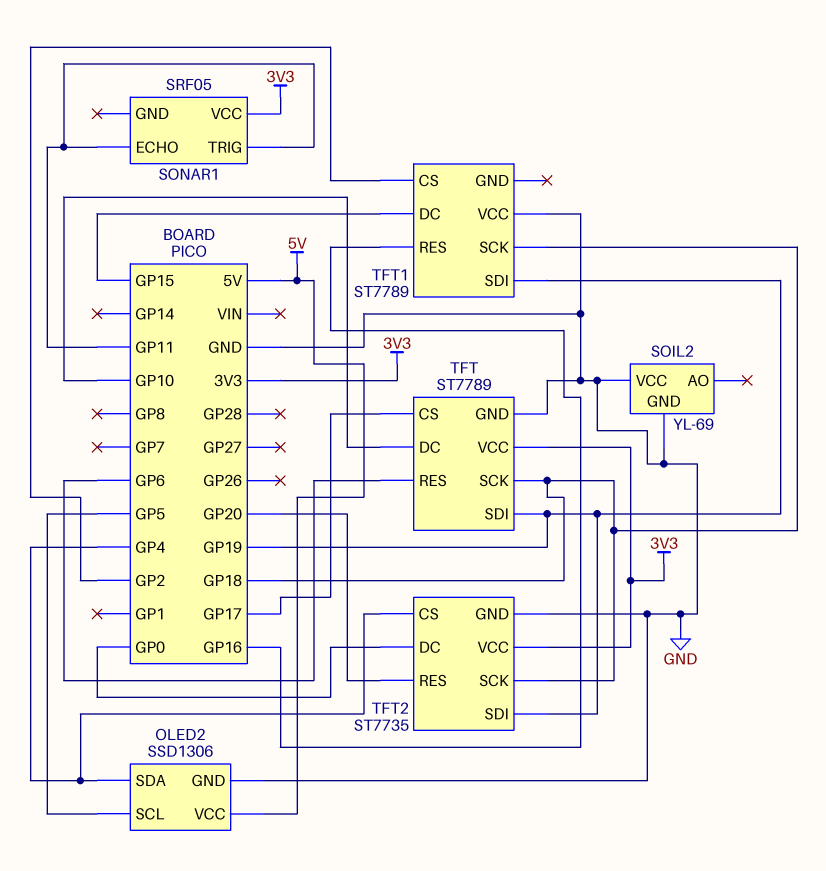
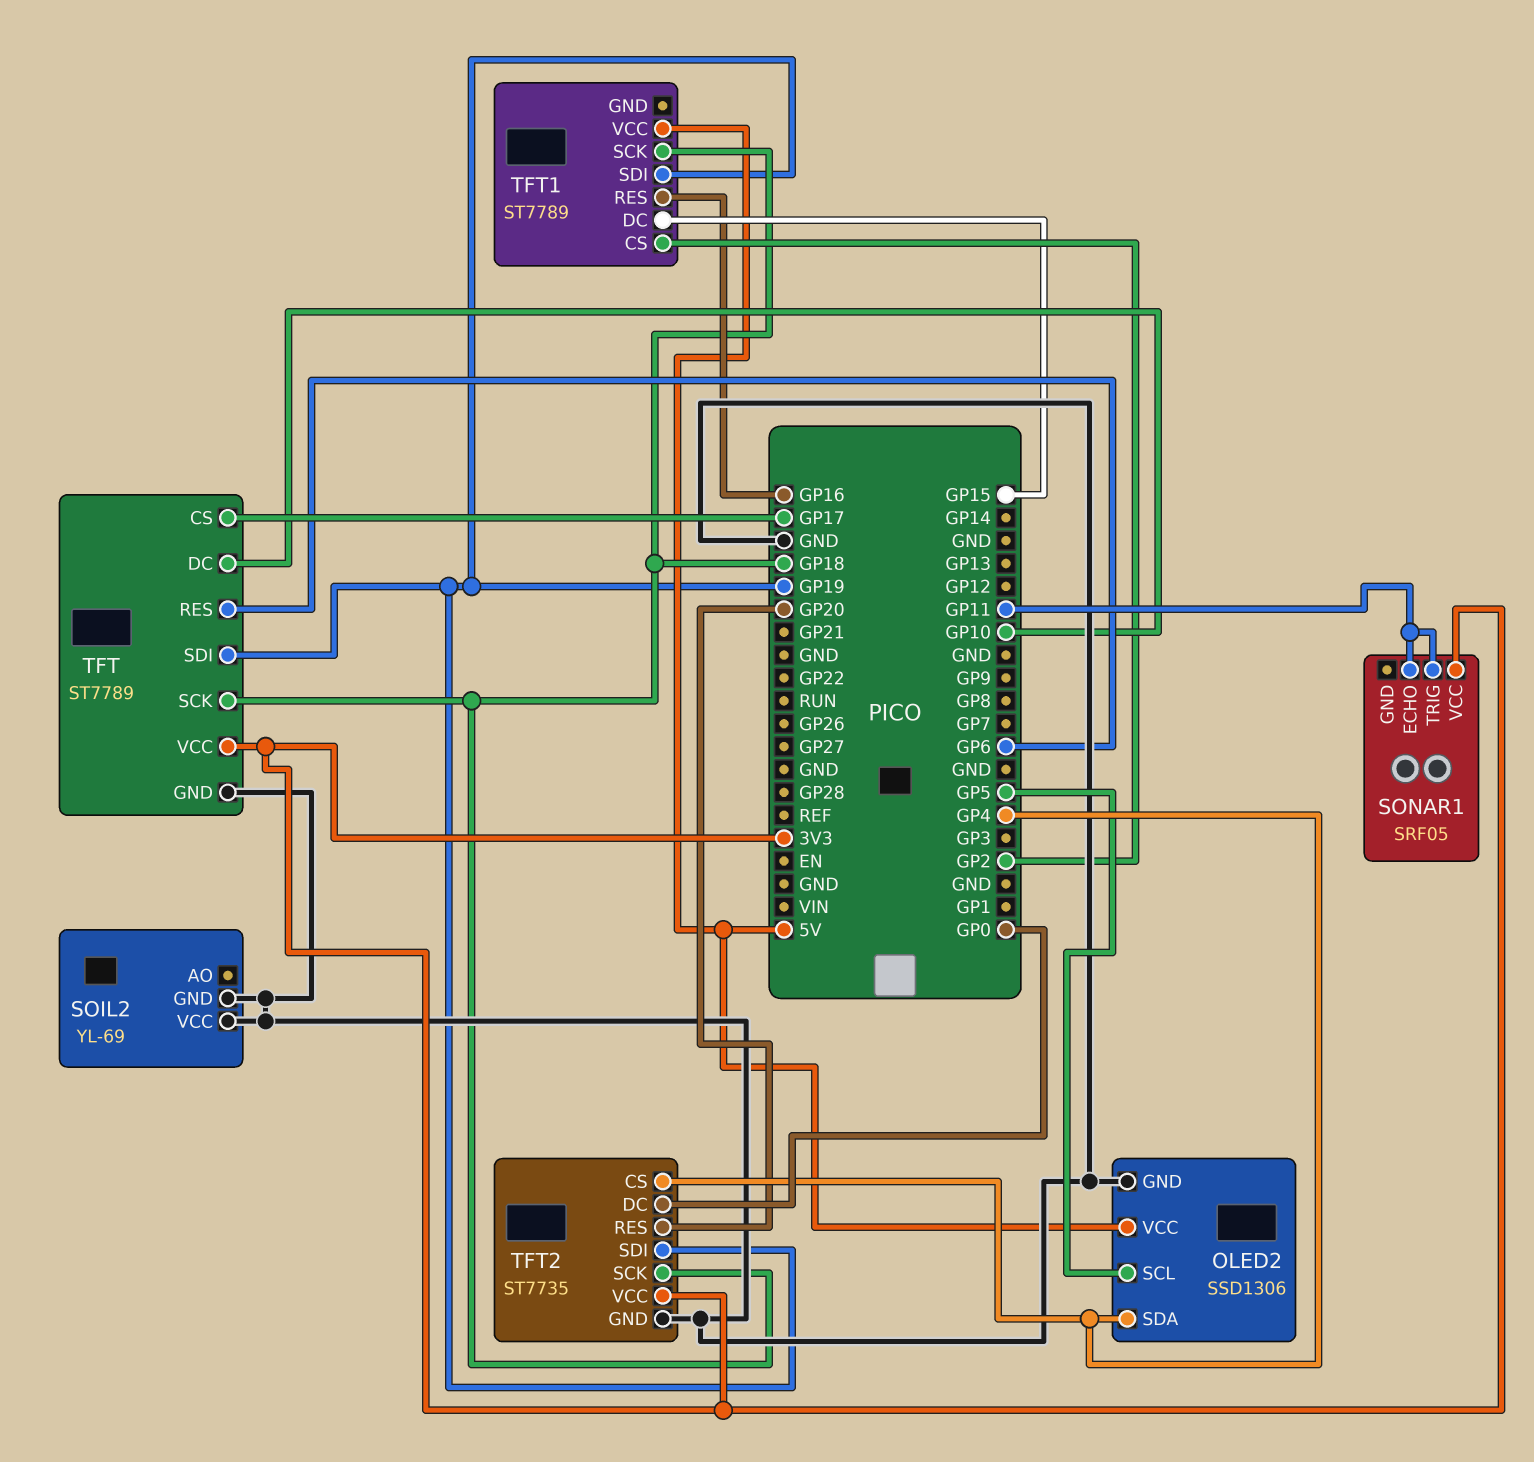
TFT1 pin VCC: GND -> 5V

